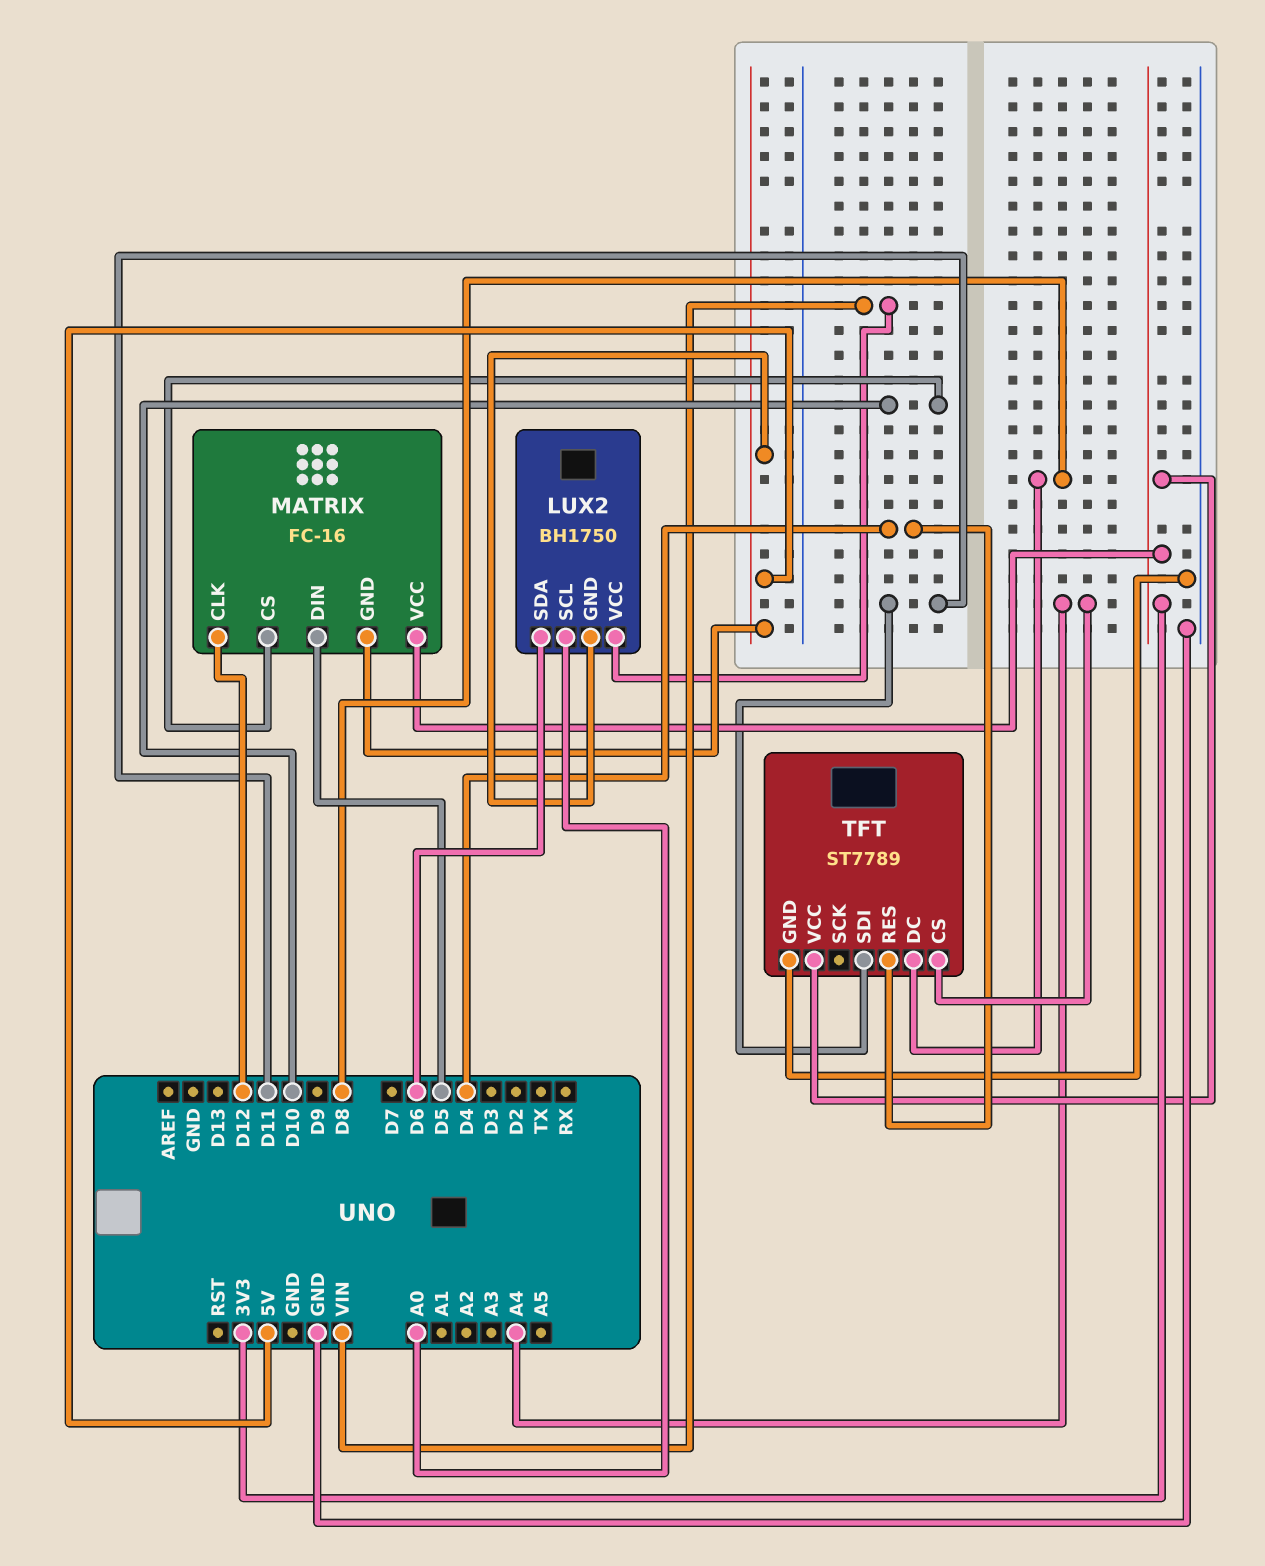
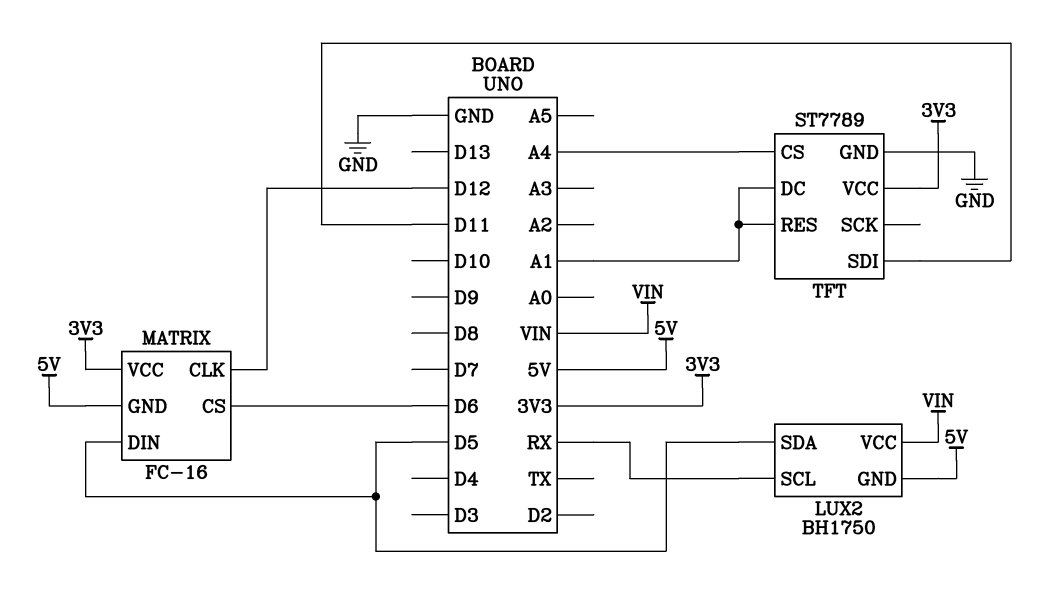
LUX2 pin SCL: A0 -> RX
LUX2 pin SDA: D6 -> D5
MATRIX pin CS: D10 -> D6
TFT pin DC: D8 -> A1
TFT pin RES: D4 -> A1

